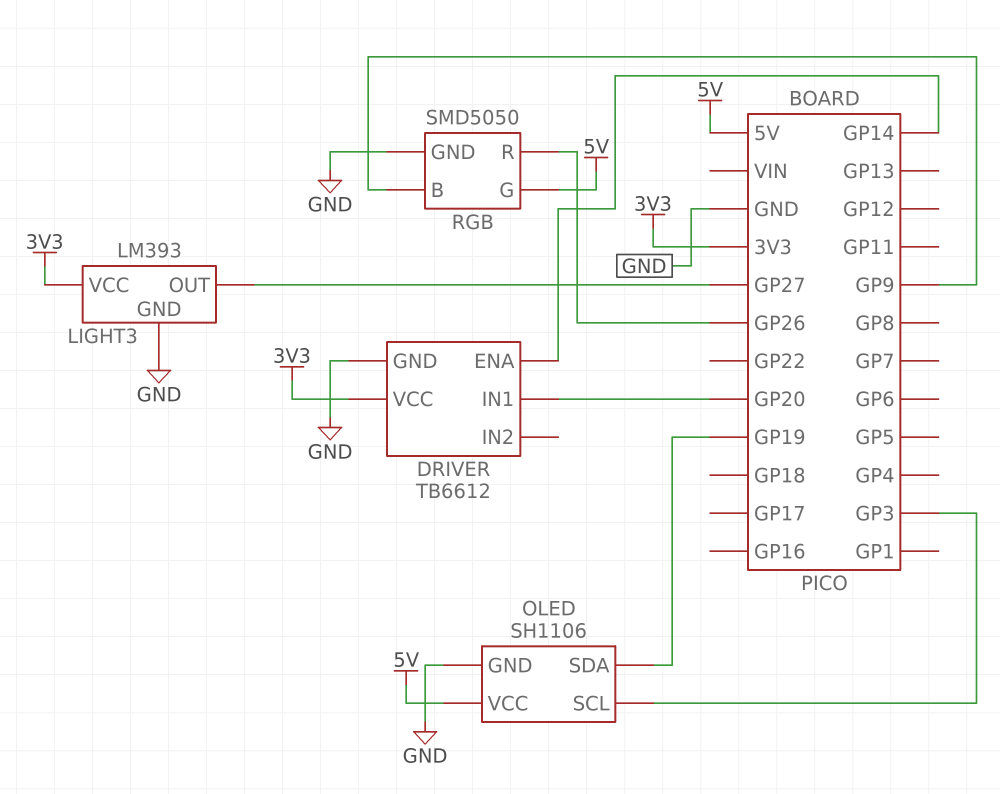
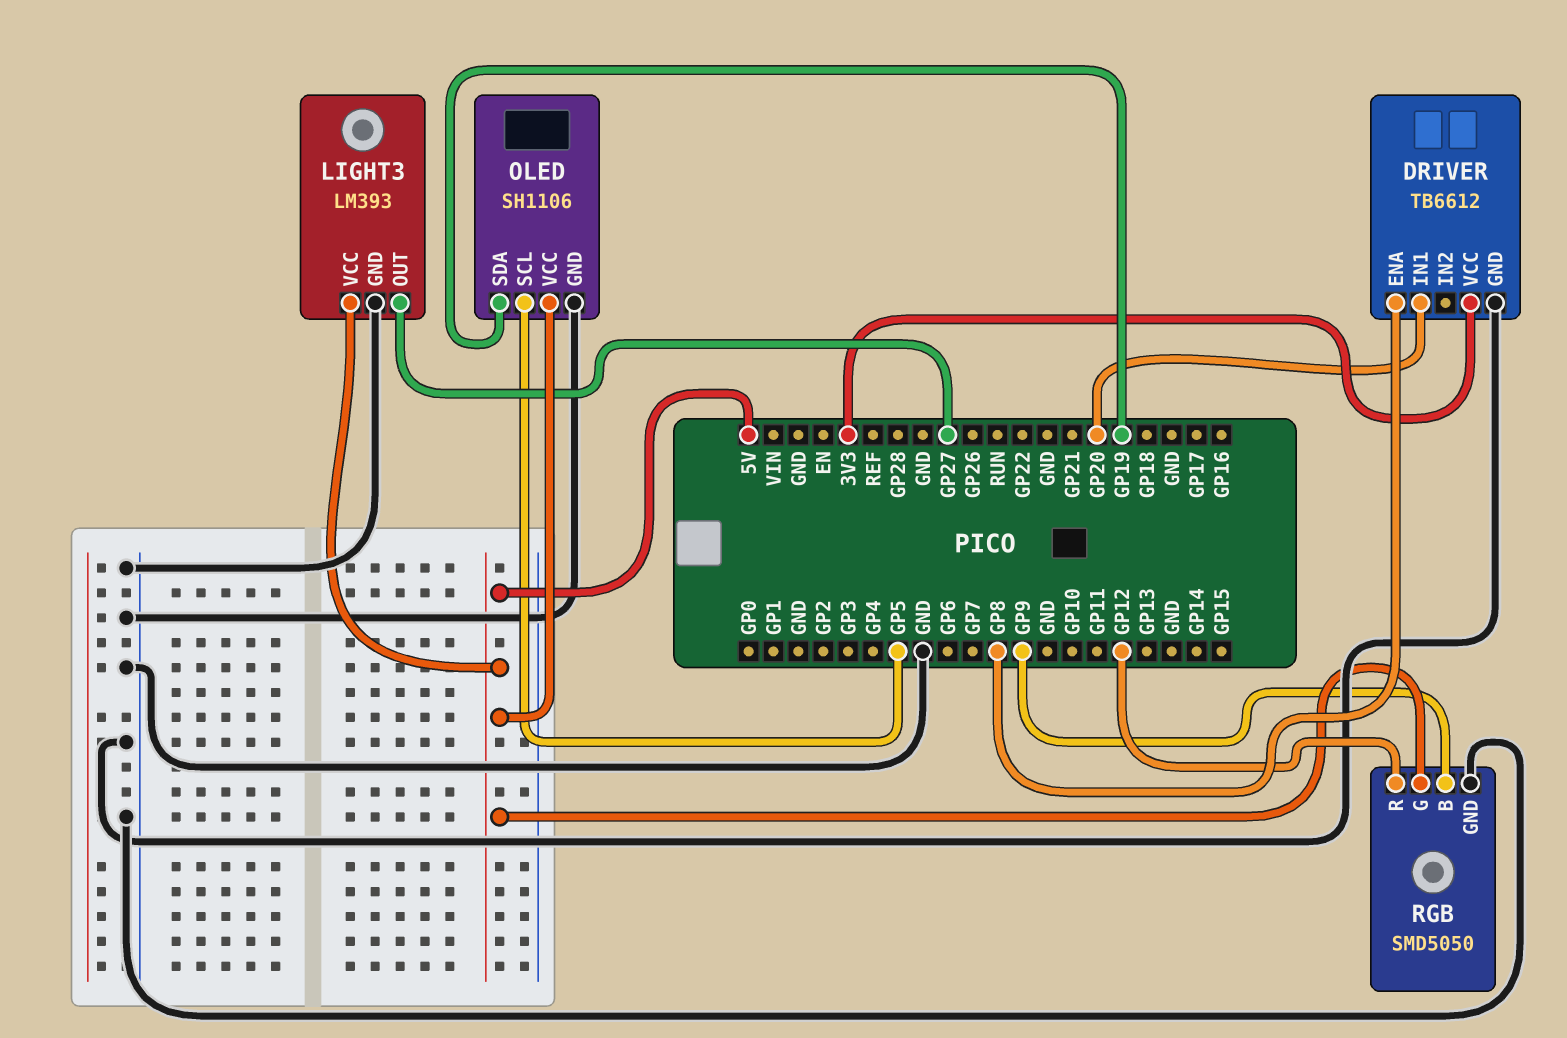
DRIVER pin ENA: GP14 -> GP8
LIGHT3 pin VCC: 3V3 -> 5V
OLED pin SCL: GP3 -> GP5
RGB pin R: GP26 -> GP12

